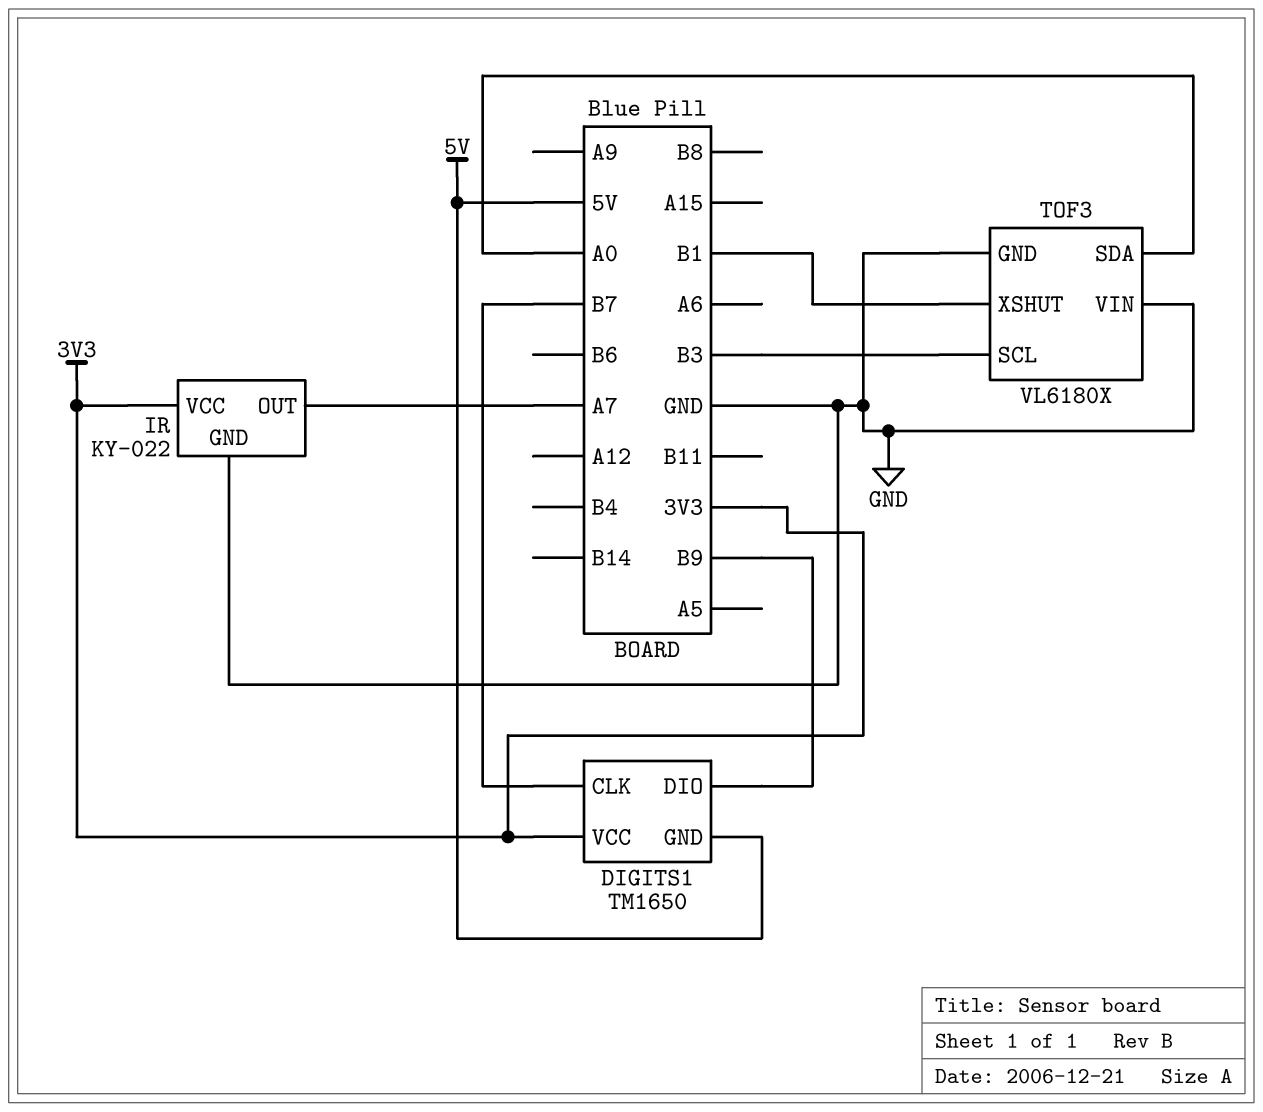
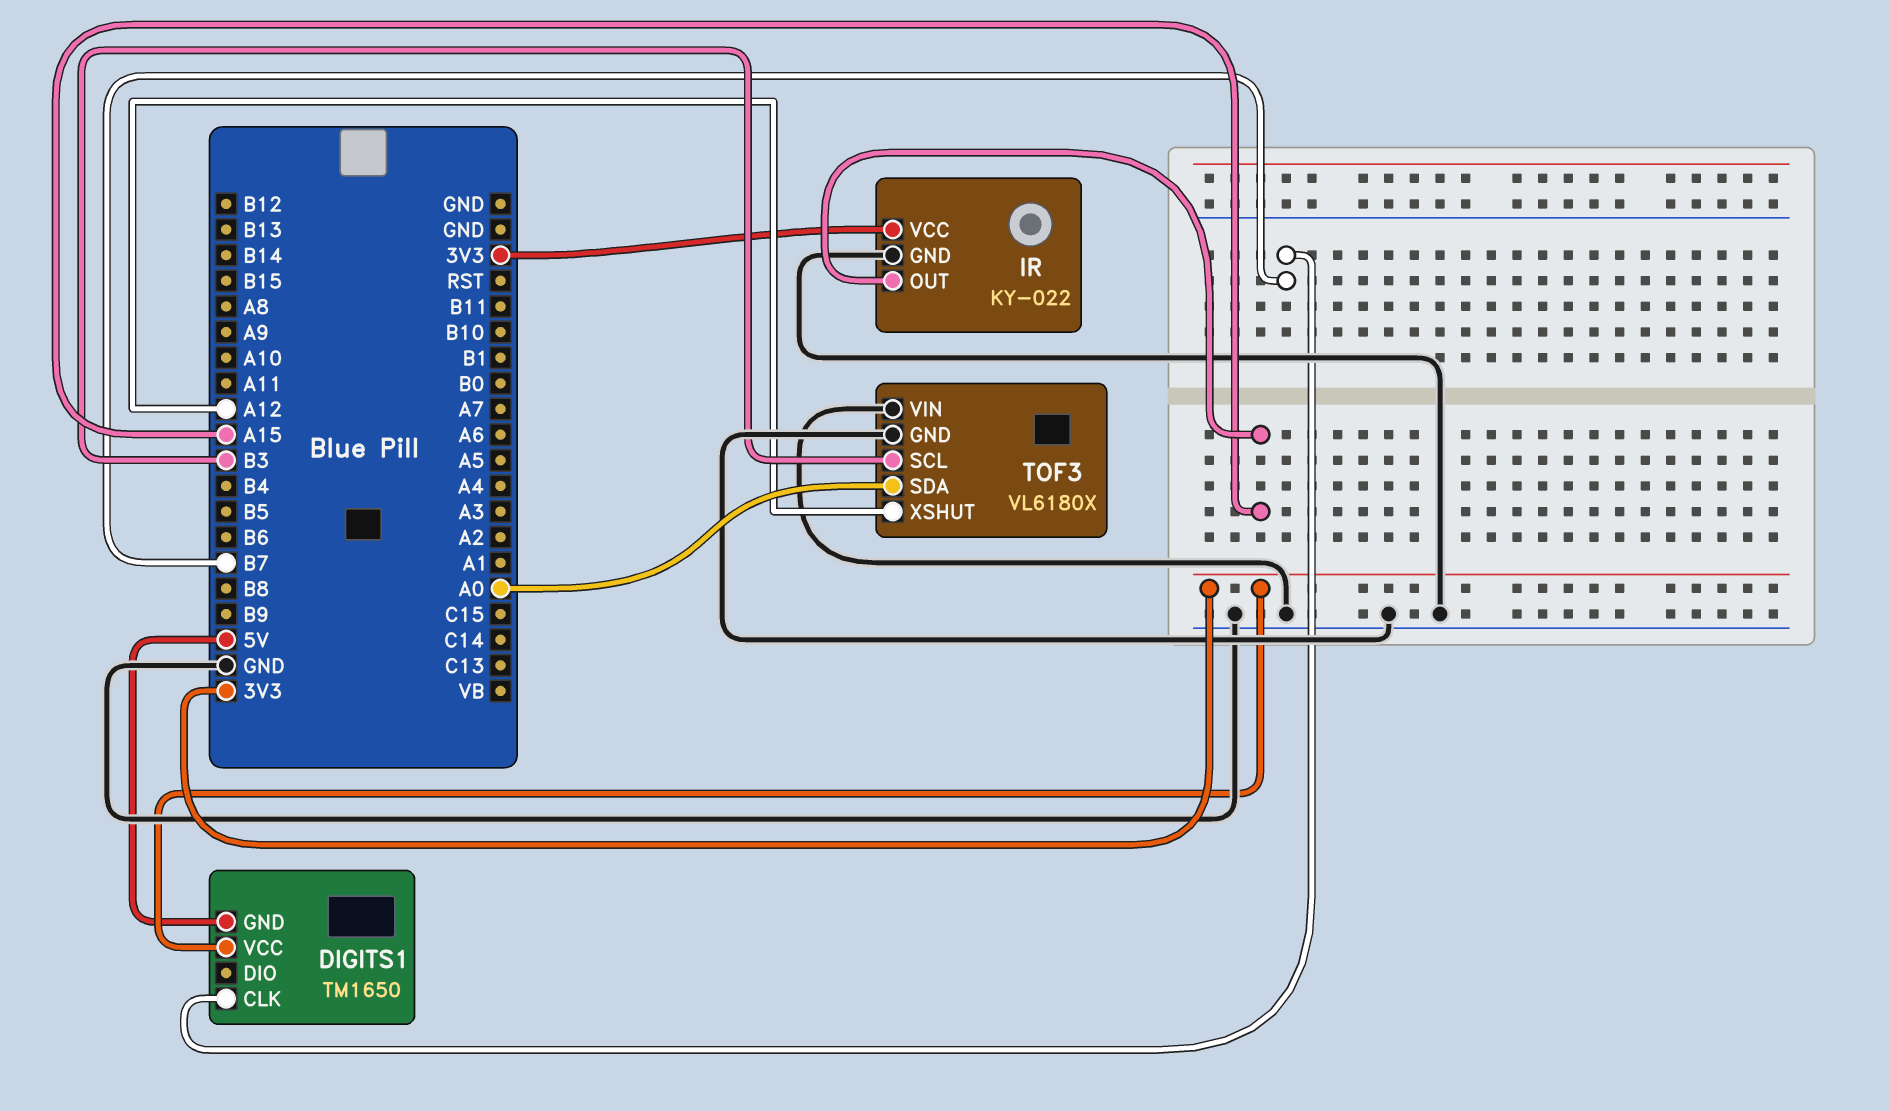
DIGITS1 pin DIO: B9 -> none
IR pin OUT: A7 -> A15
TOF3 pin XSHUT: B1 -> A12

